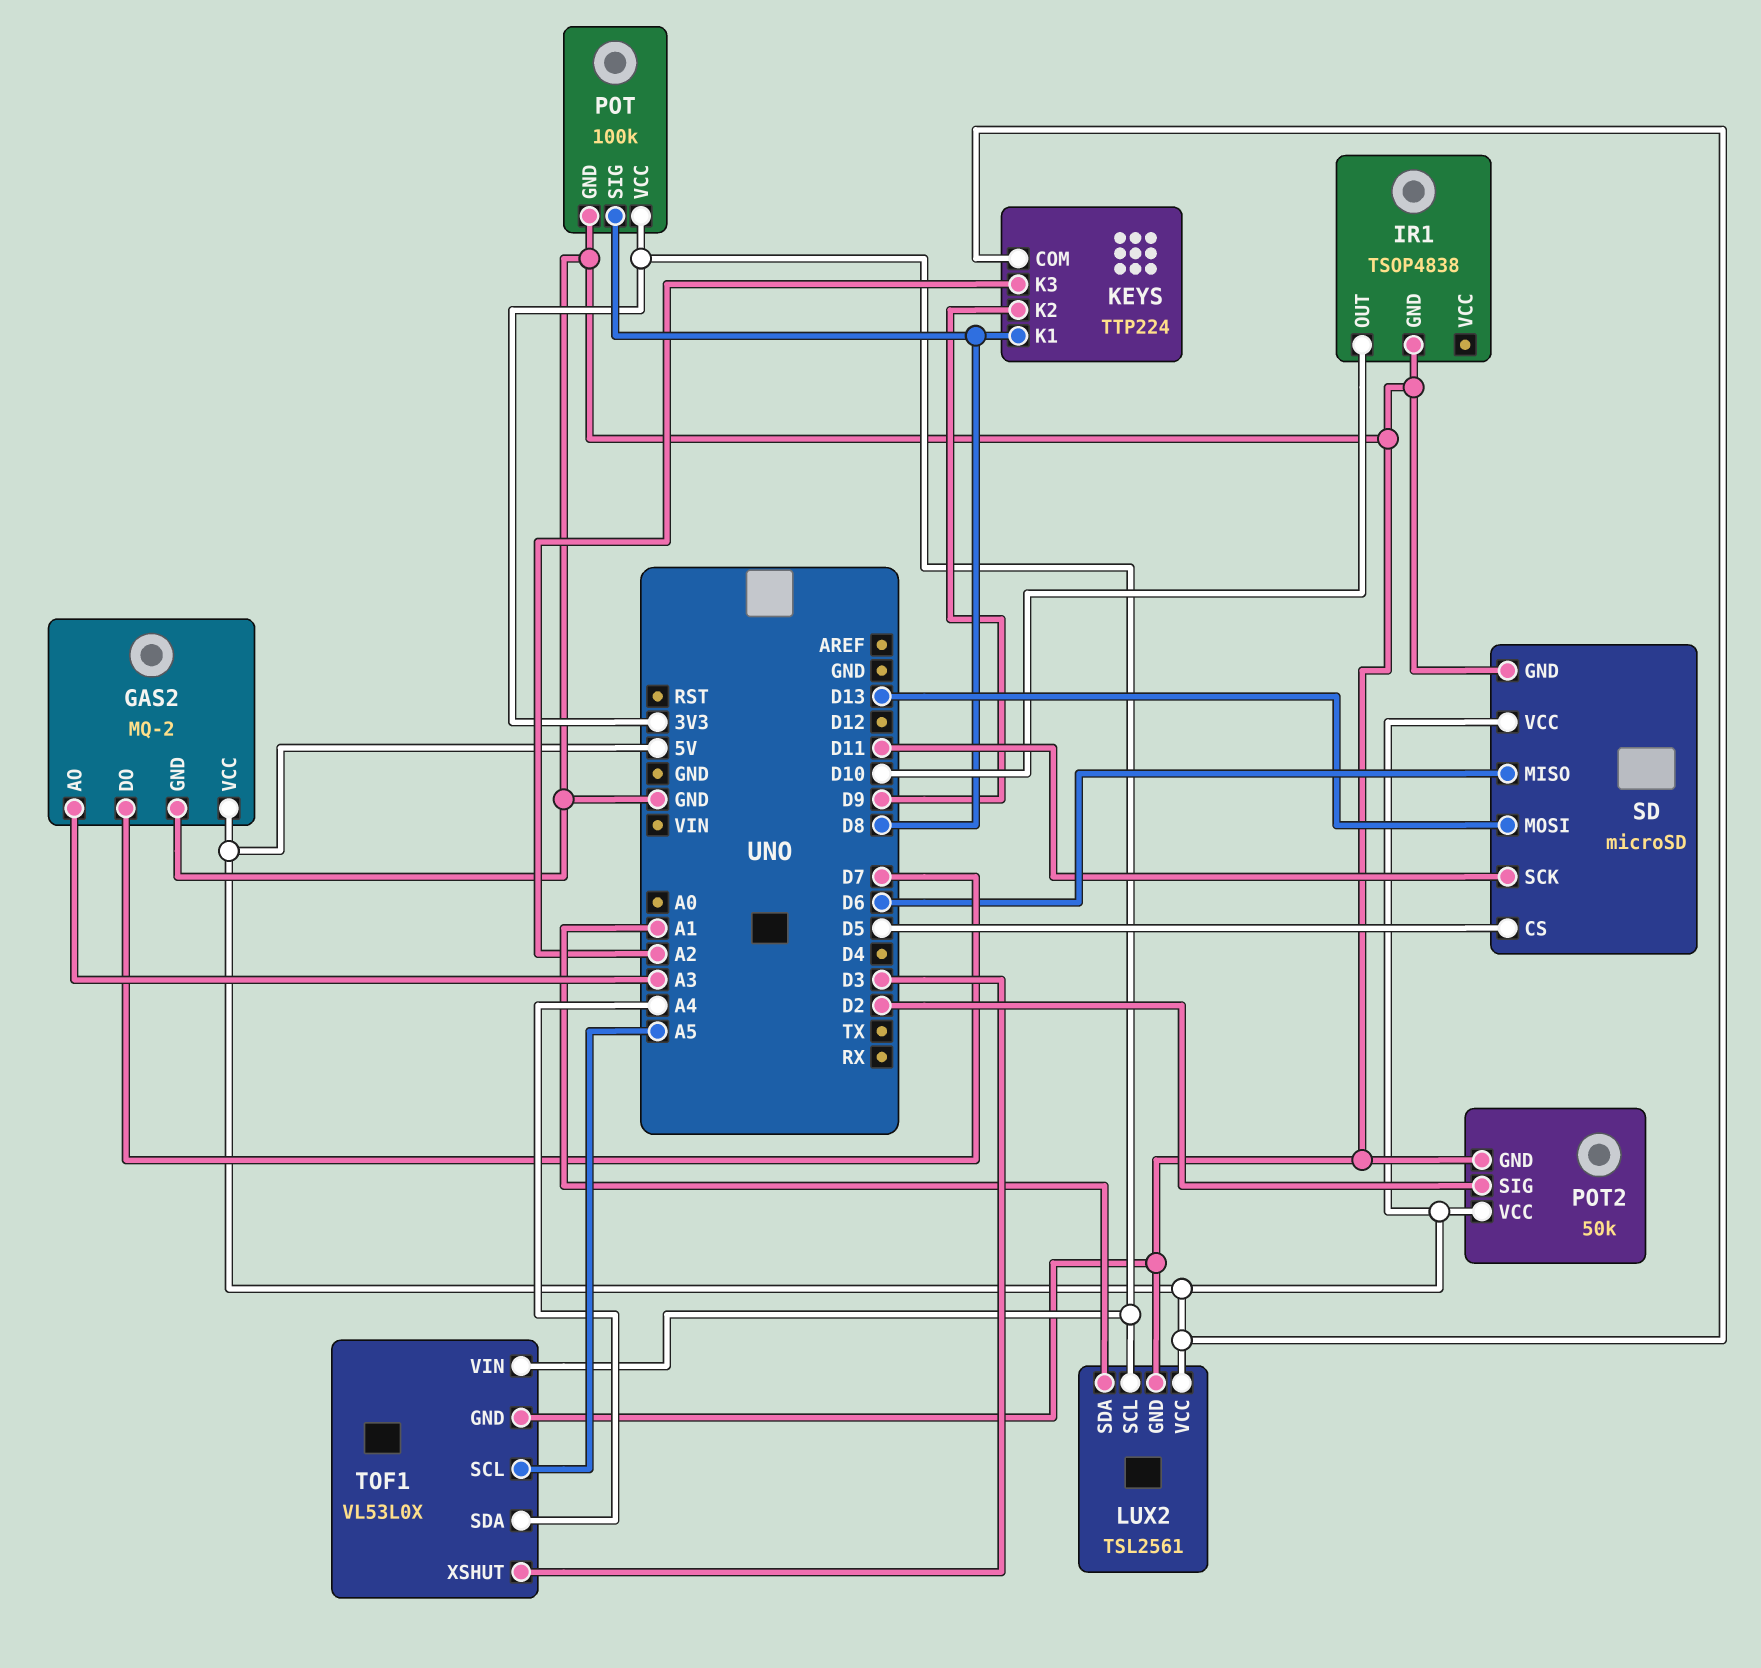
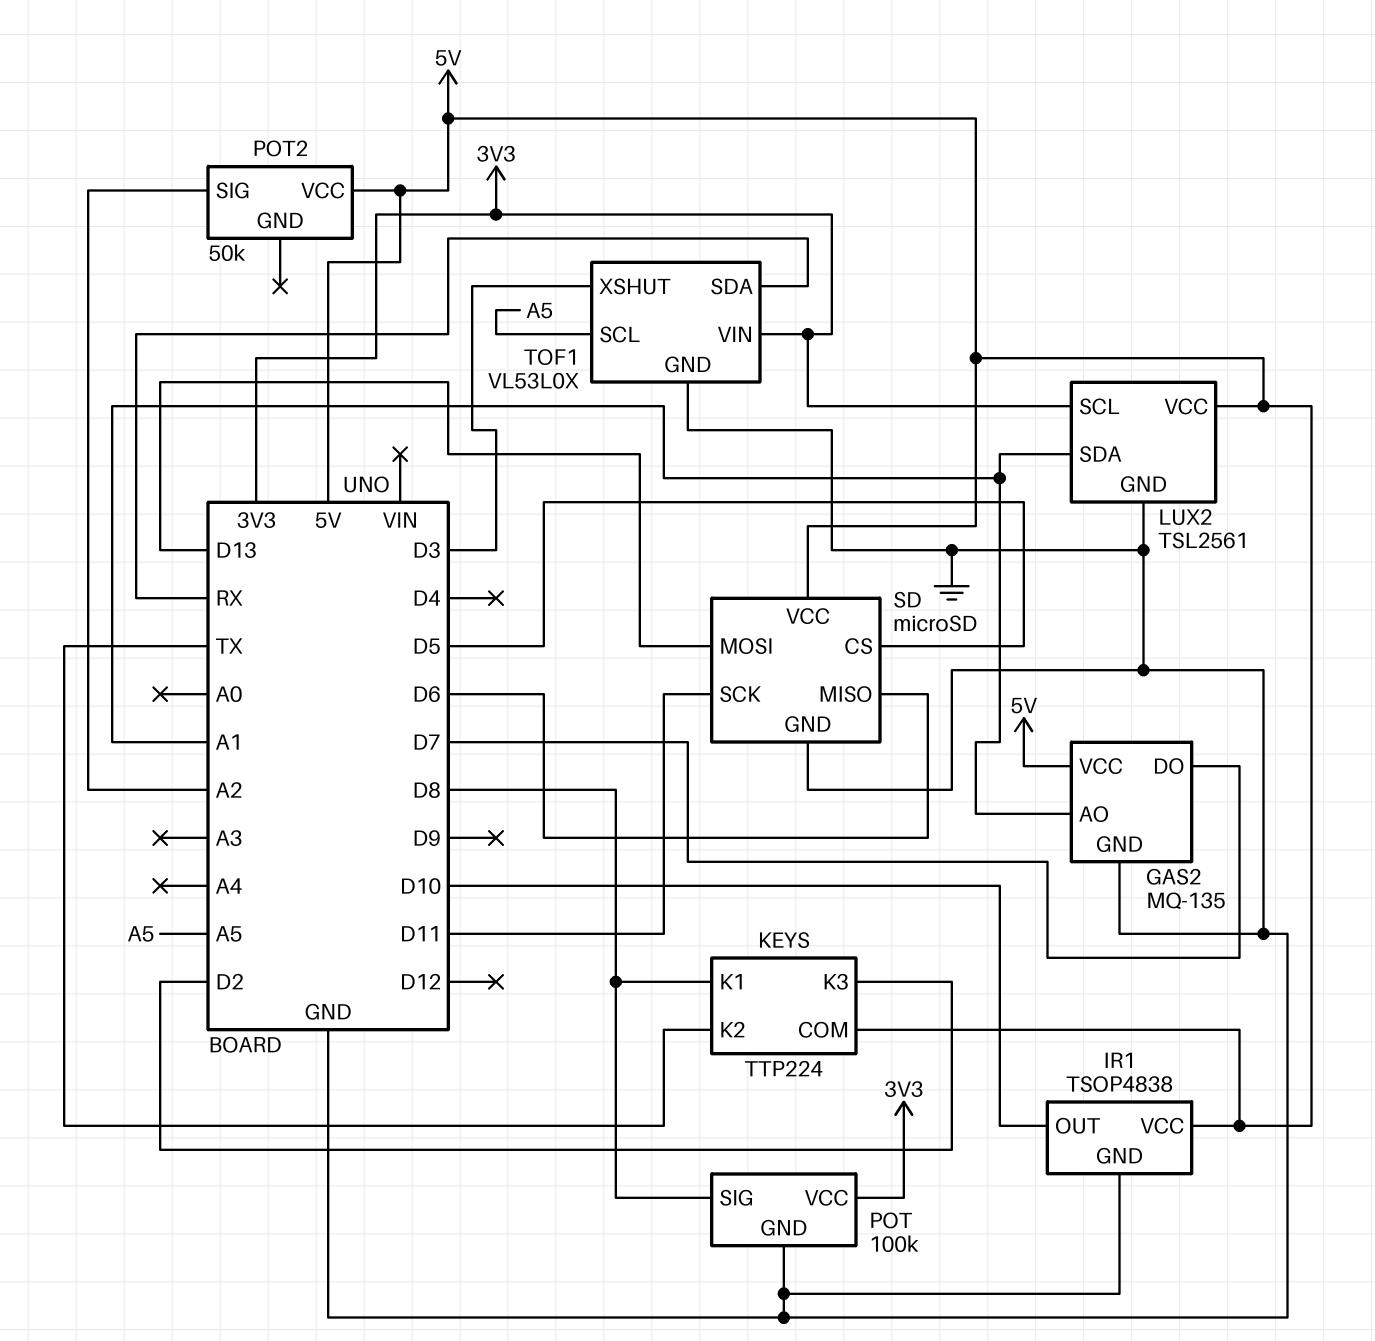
GAS2: MQ-2 -> MQ-135
GAS2 pin AO: A3 -> A1
IR1 pin VCC: none -> 5V
KEYS pin K2: D9 -> TX
KEYS pin K3: A2 -> D2
POT2 pin GND: GND -> none
POT2 pin SIG: D2 -> A2
TOF1 pin SDA: A4 -> RX

